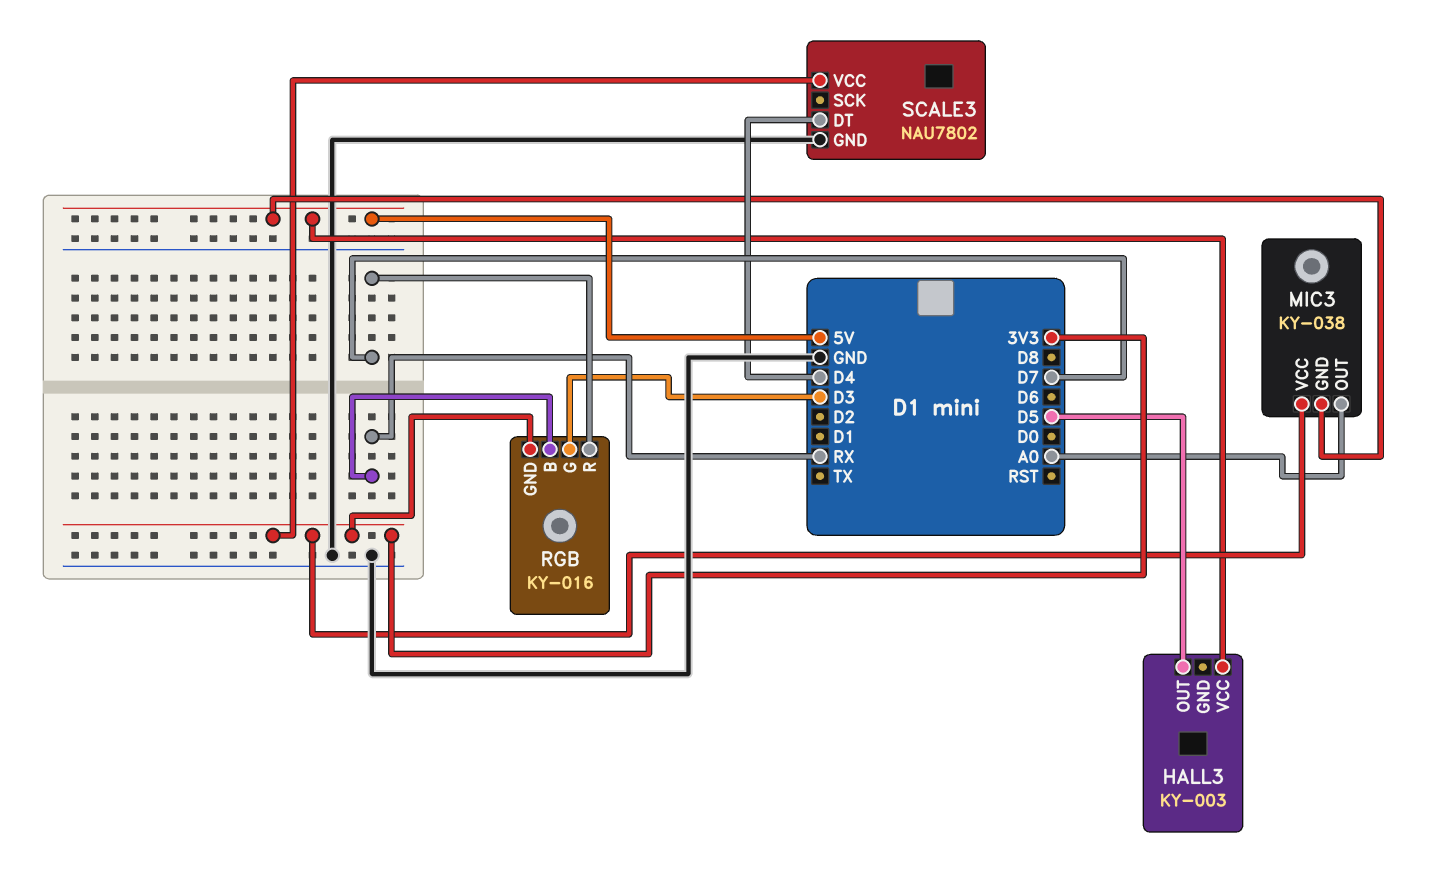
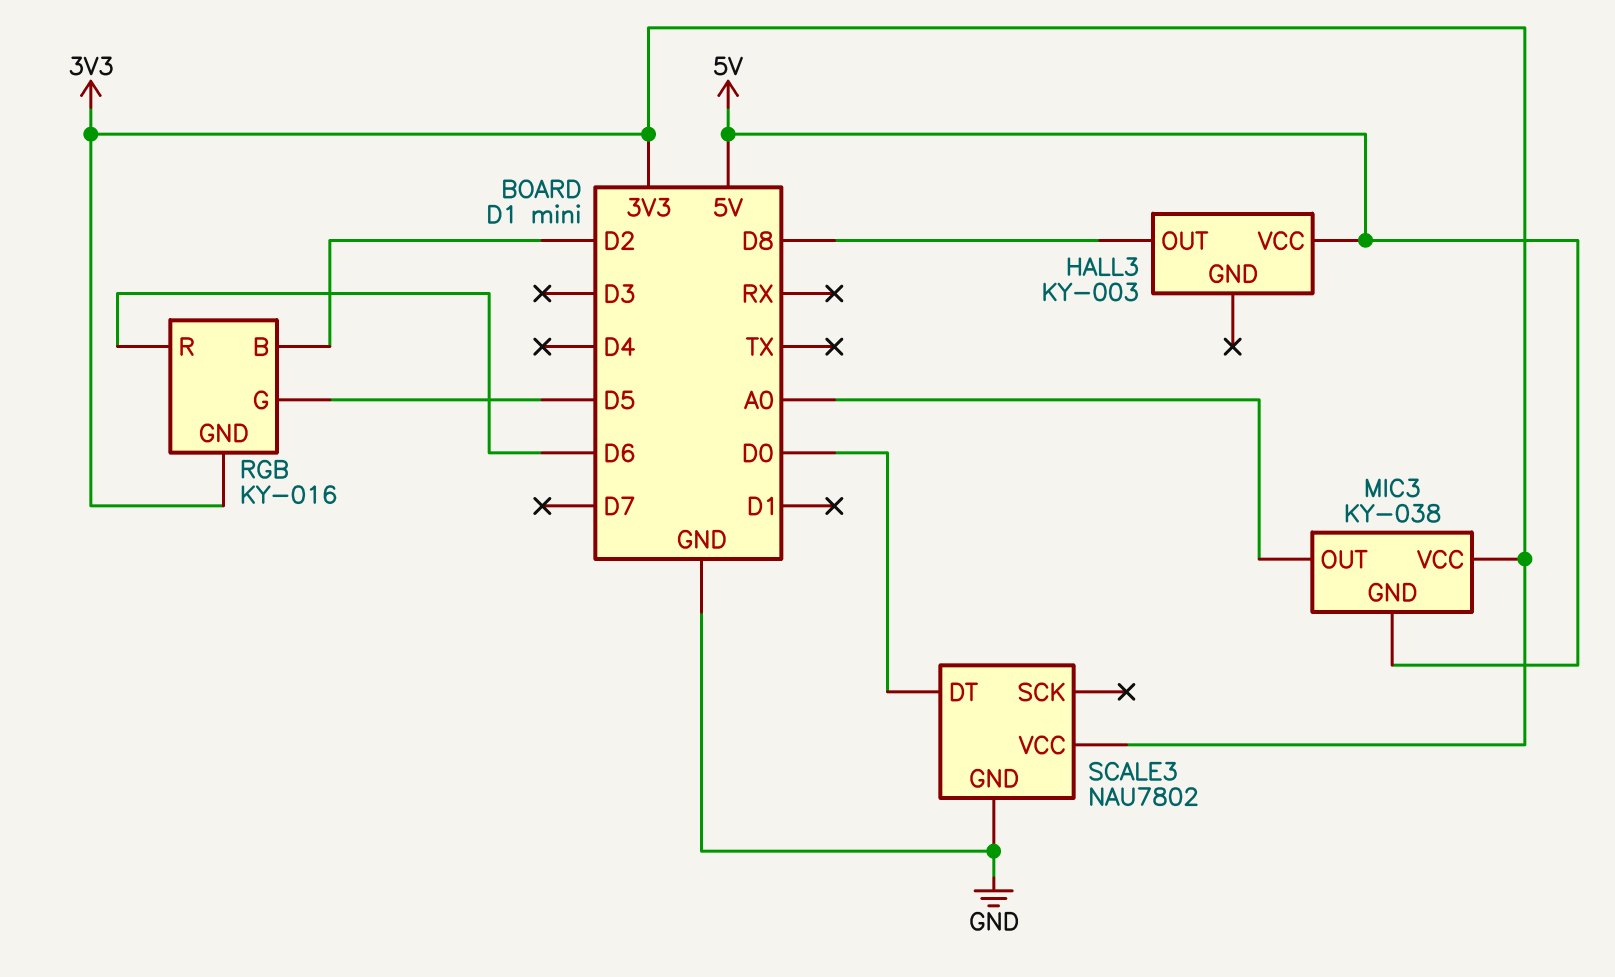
HALL3 pin OUT: D5 -> D8
RGB pin B: RX -> D2
RGB pin G: D3 -> D5
RGB pin R: D7 -> D6
SCALE3 pin DT: D4 -> D0

